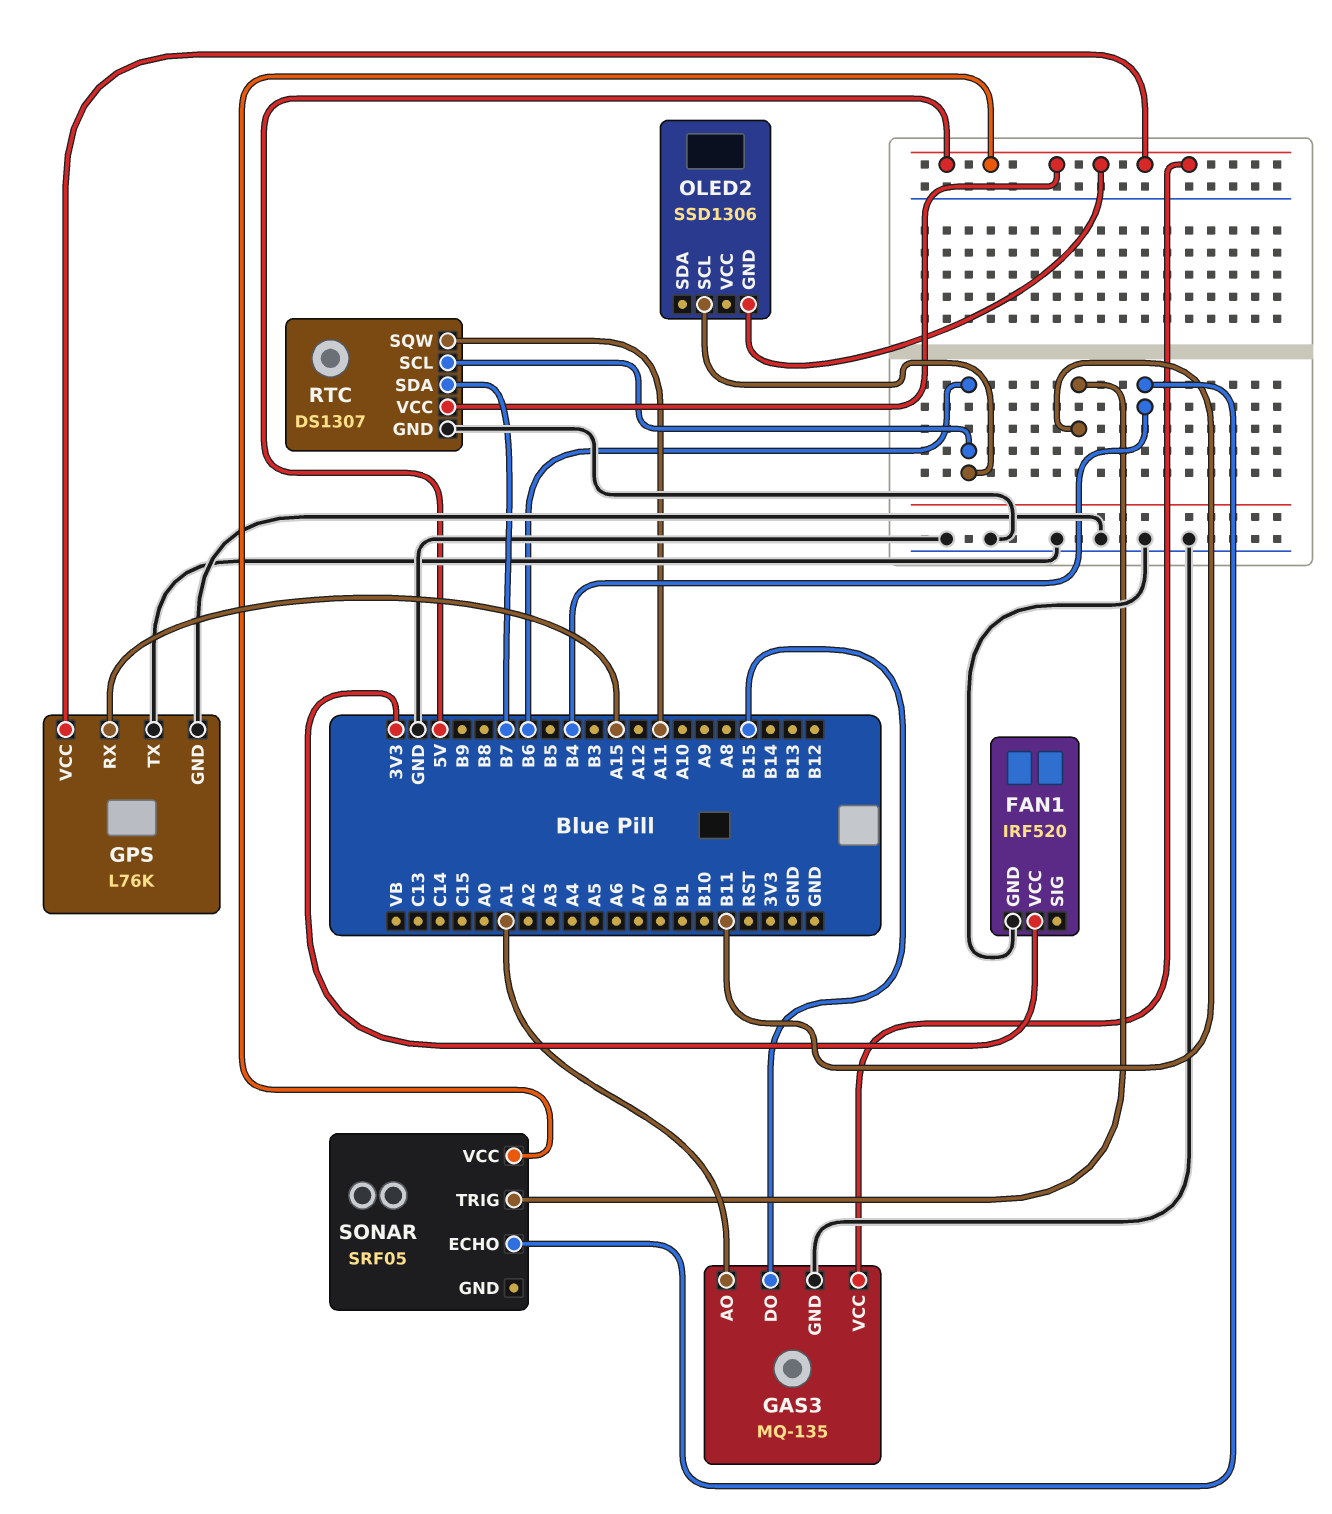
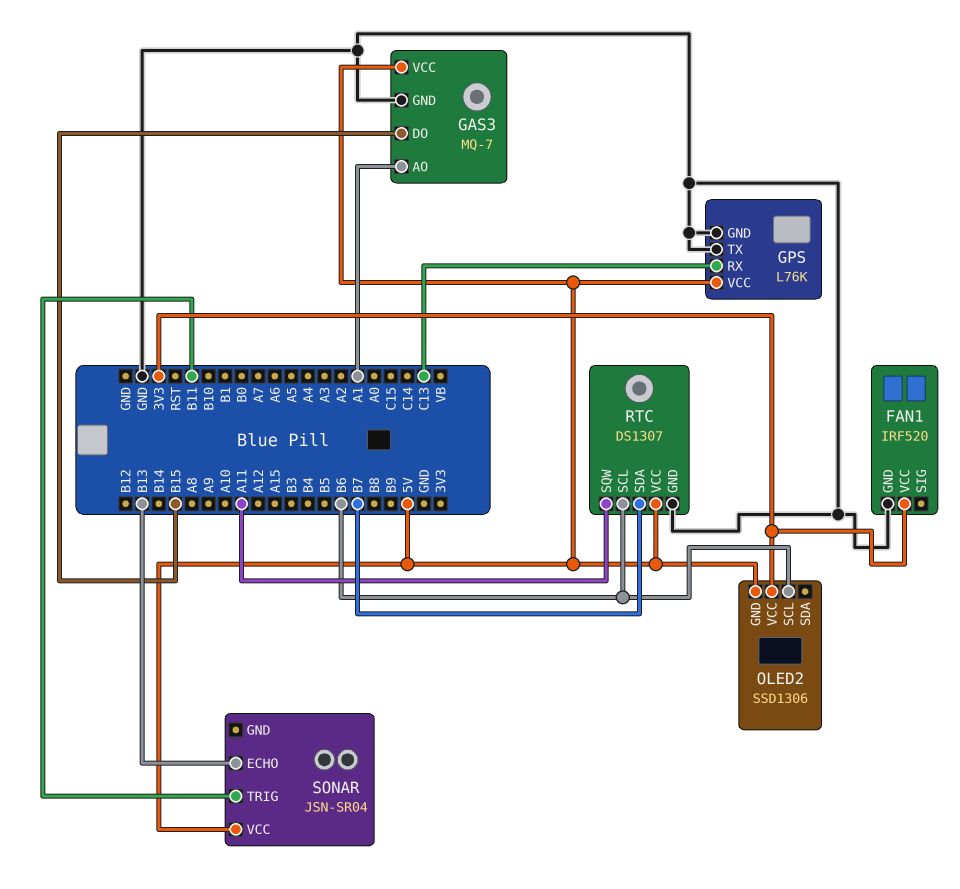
GAS3: MQ-135 -> MQ-7
GPS pin RX: A15 -> C13
OLED2 pin VCC: none -> 3V3
SONAR: SRF05 -> JSN-SR04
SONAR pin ECHO: B4 -> B13

